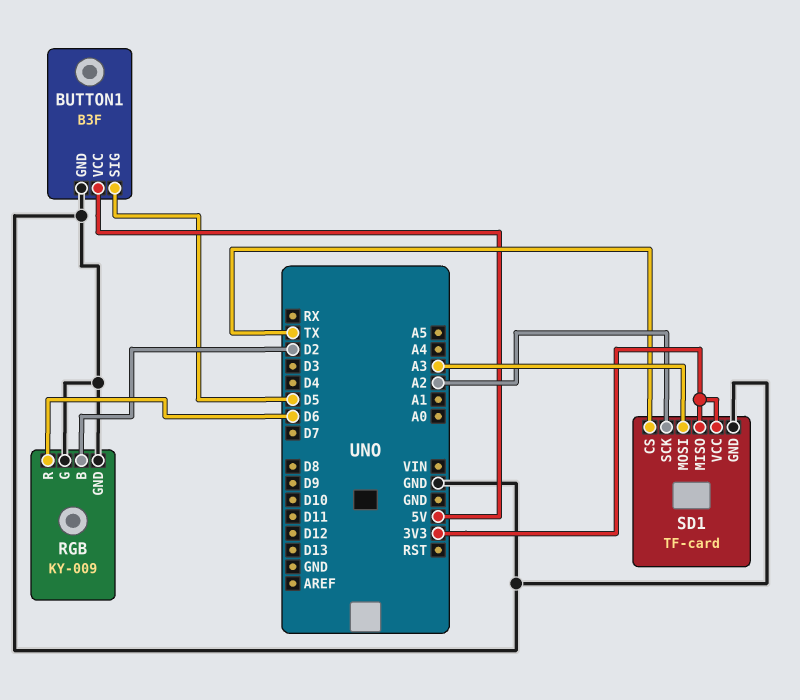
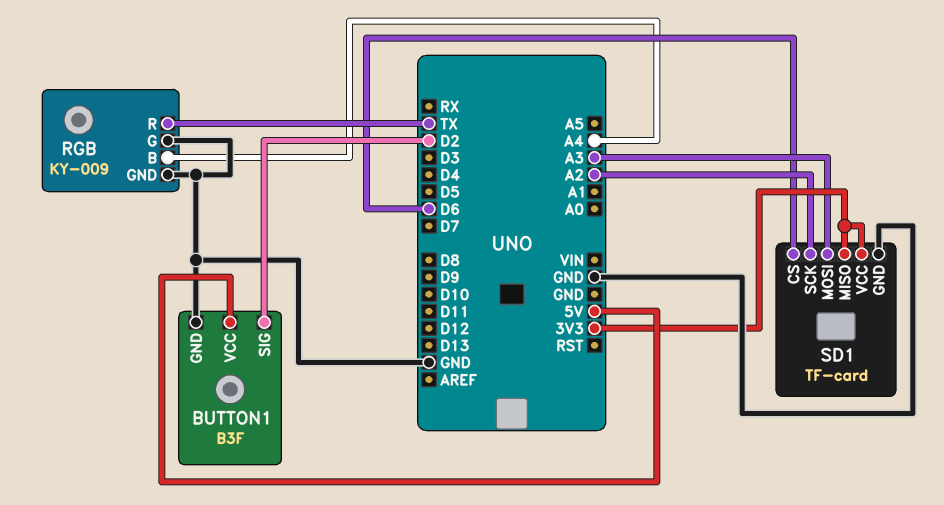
BUTTON1 pin SIG: D5 -> D2
RGB pin B: D2 -> A4
RGB pin R: D6 -> TX
SD1 pin CS: TX -> D6

